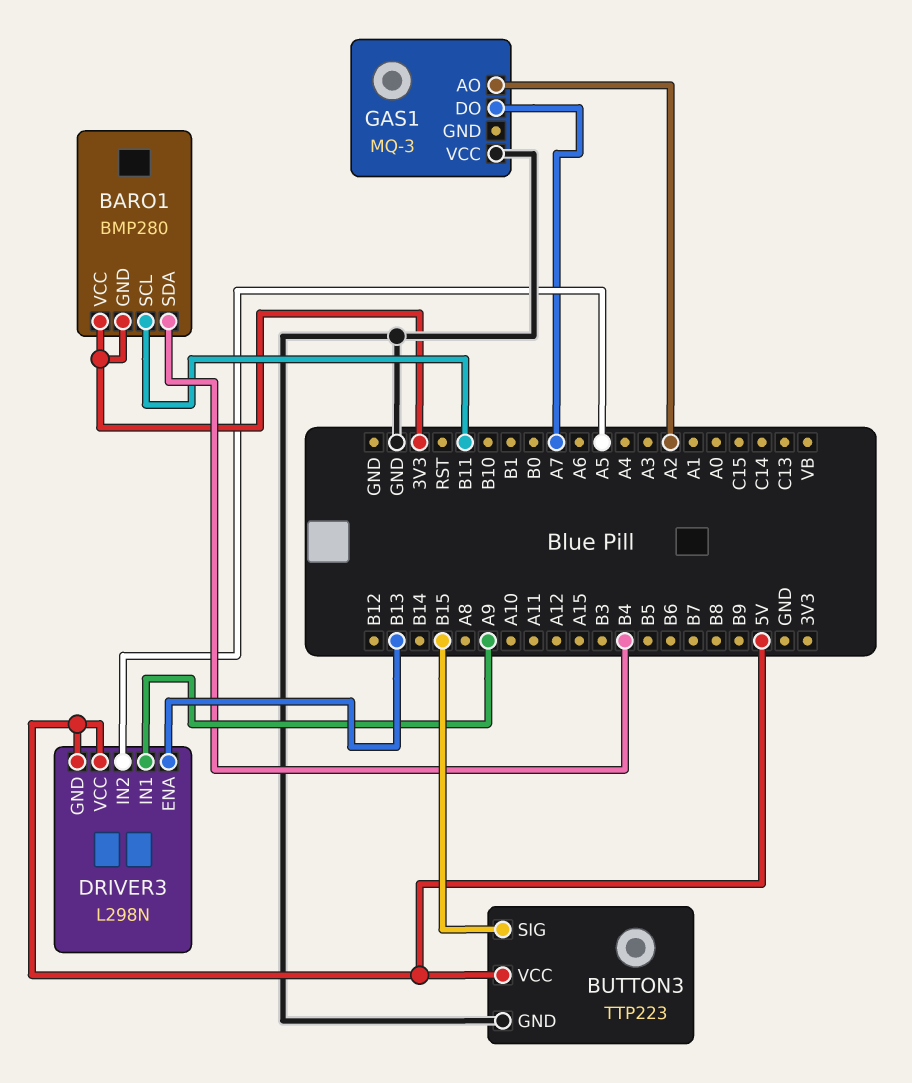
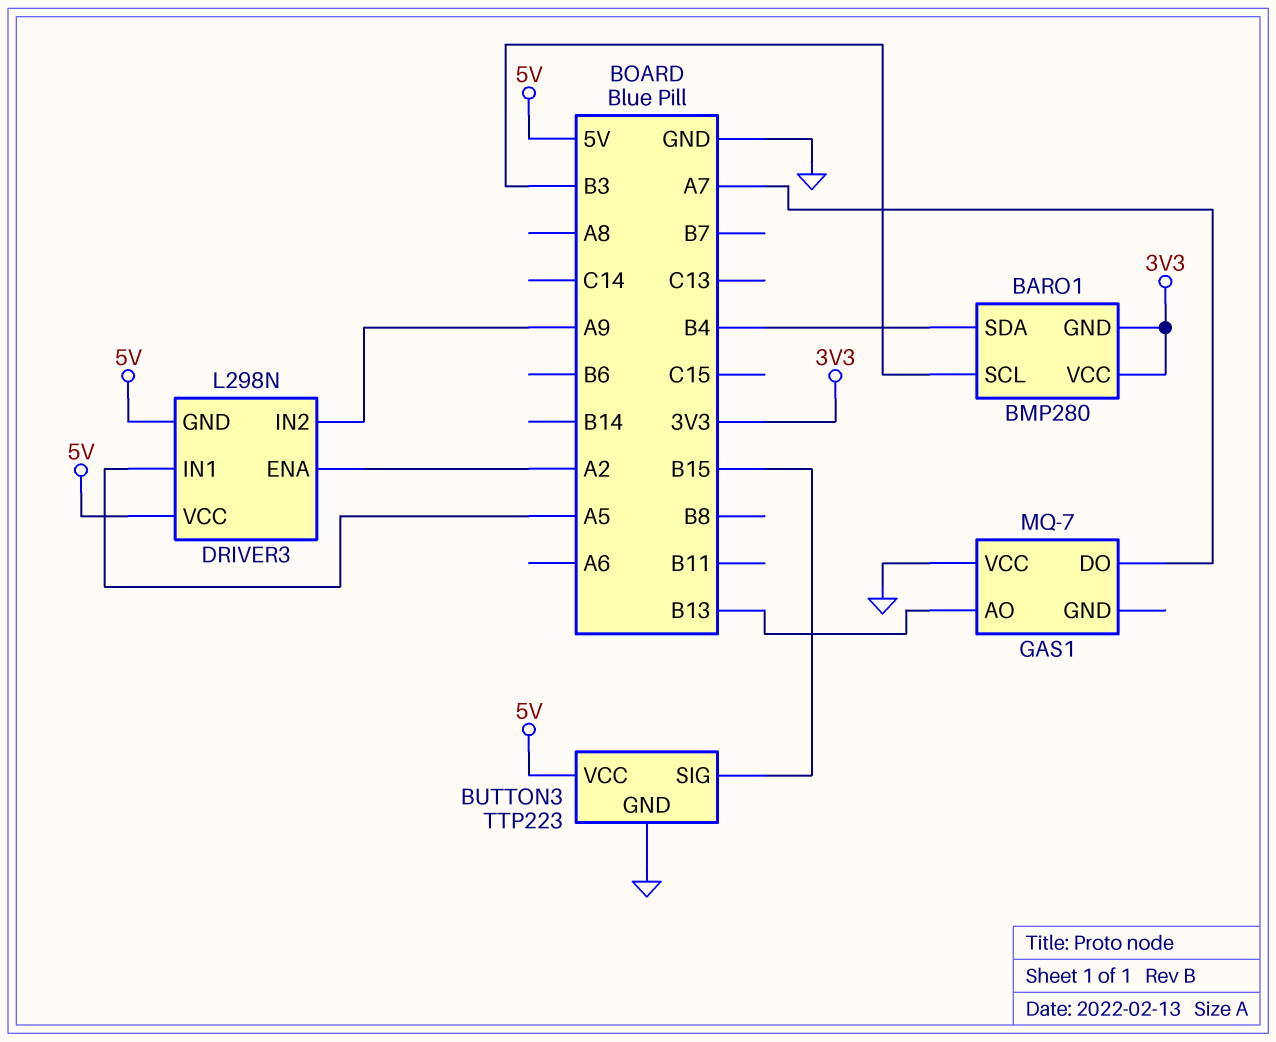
BARO1 pin SCL: B11 -> B3
DRIVER3 pin ENA: B13 -> A2
DRIVER3 pin IN1: A9 -> A5
DRIVER3 pin IN2: A5 -> A9
GAS1: MQ-3 -> MQ-7
GAS1 pin AO: A2 -> B13

